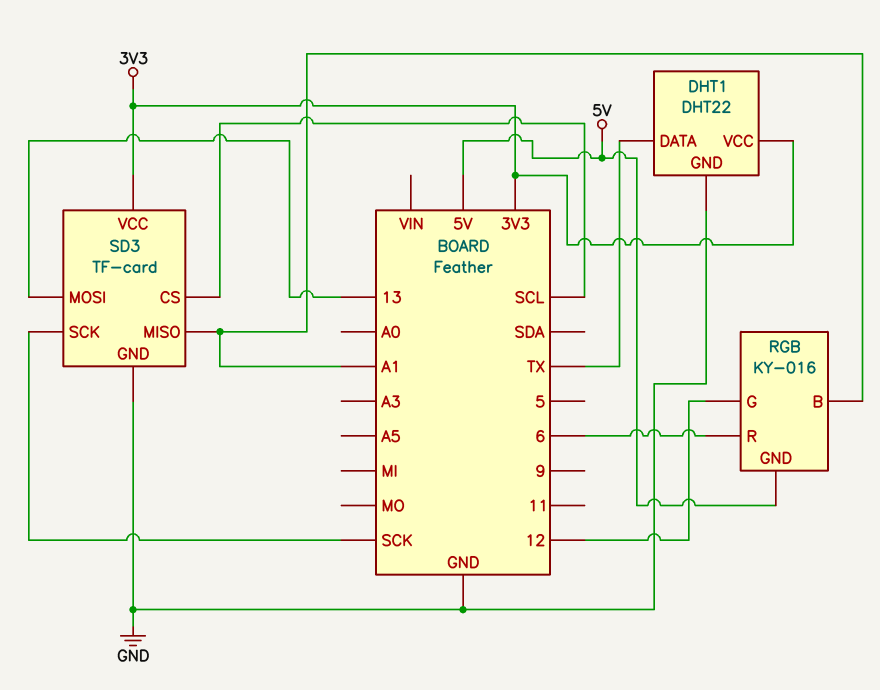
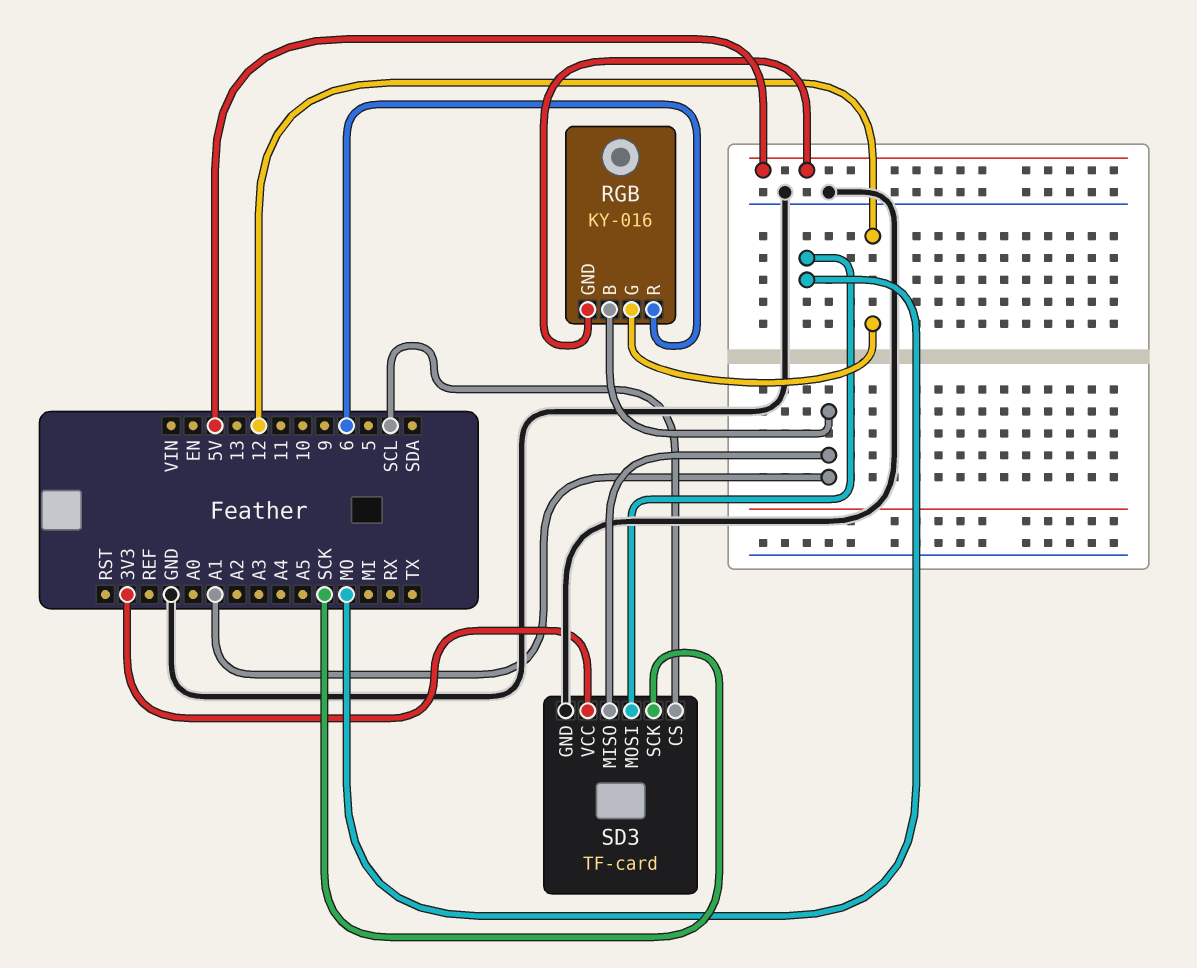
DHT1: DHT22 -> none
DHT1 pin DATA: TX -> none
DHT1 pin GND: GND -> none
DHT1 pin VCC: 3V3 -> none
SD3 pin MOSI: 13 -> MO

